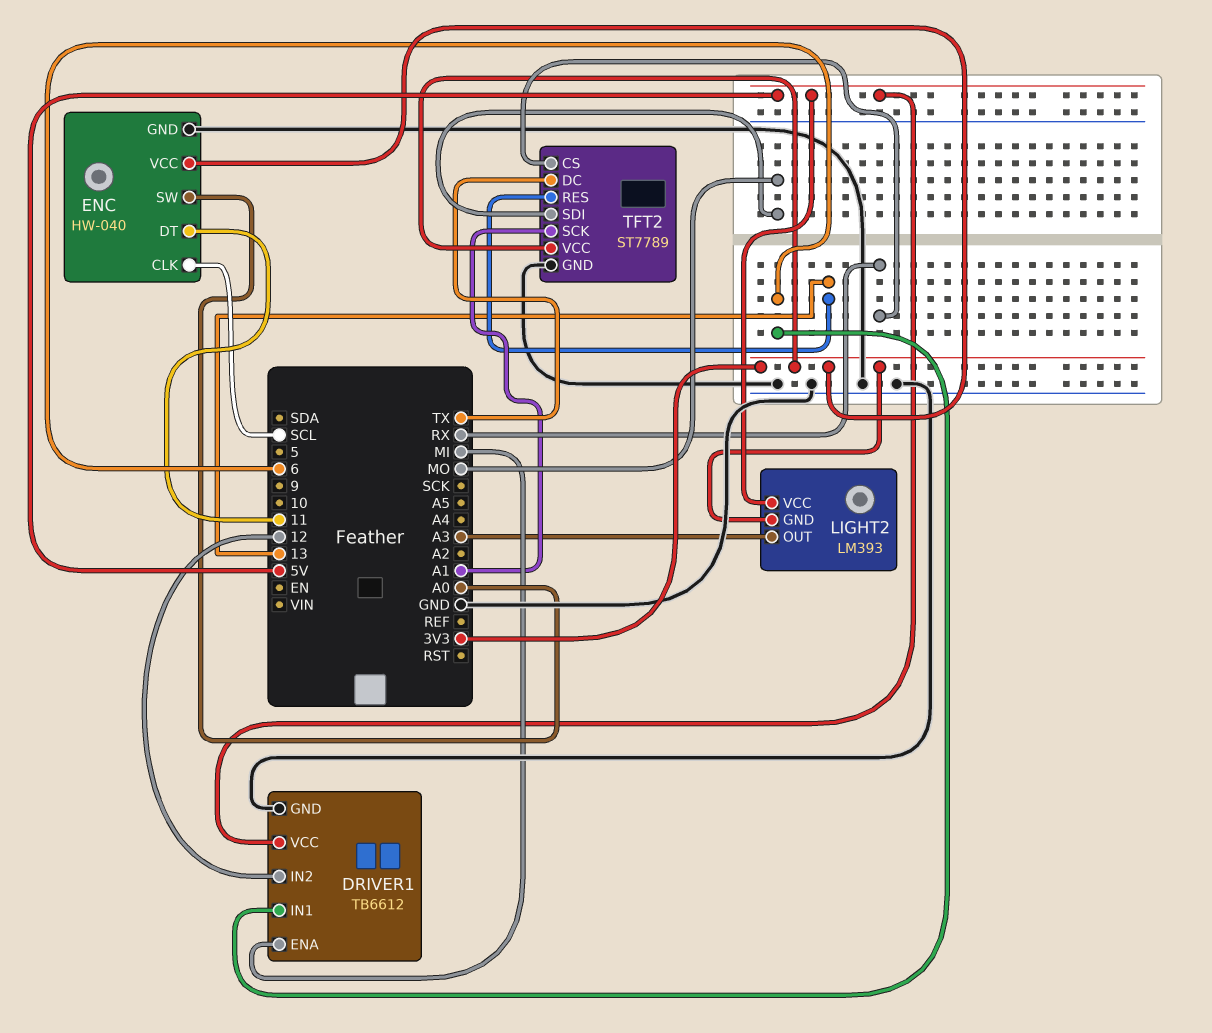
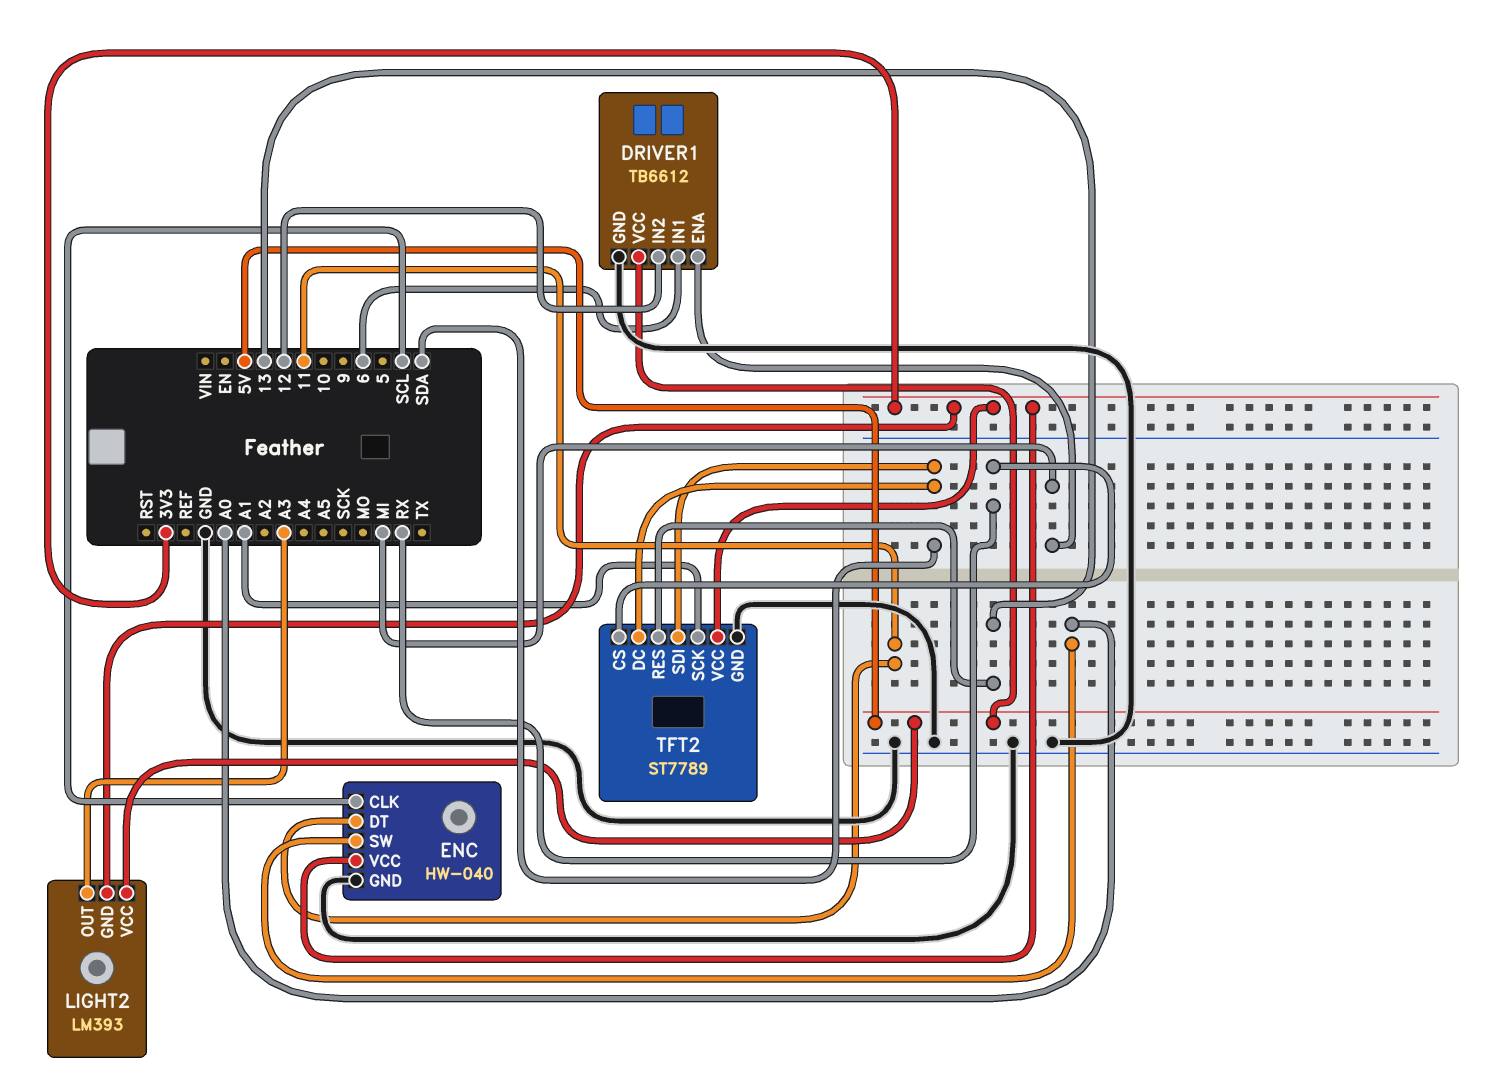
TFT2 pin DC: TX -> SDA
TFT2 pin SDI: MO -> SDA

